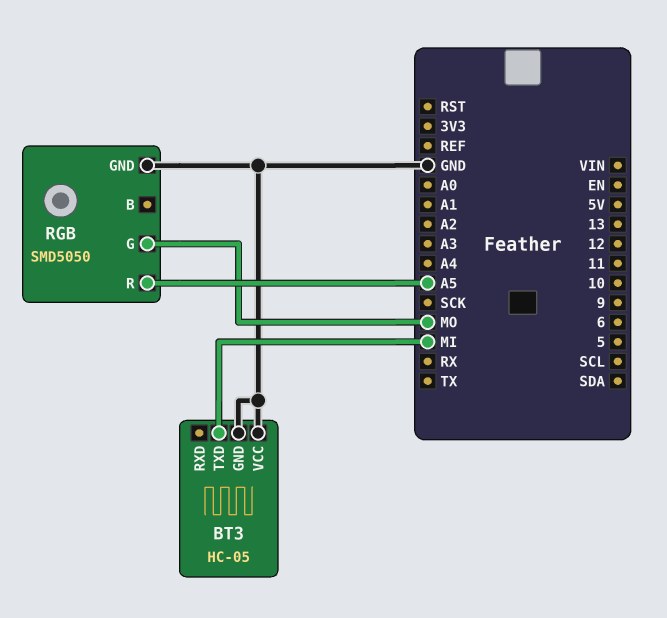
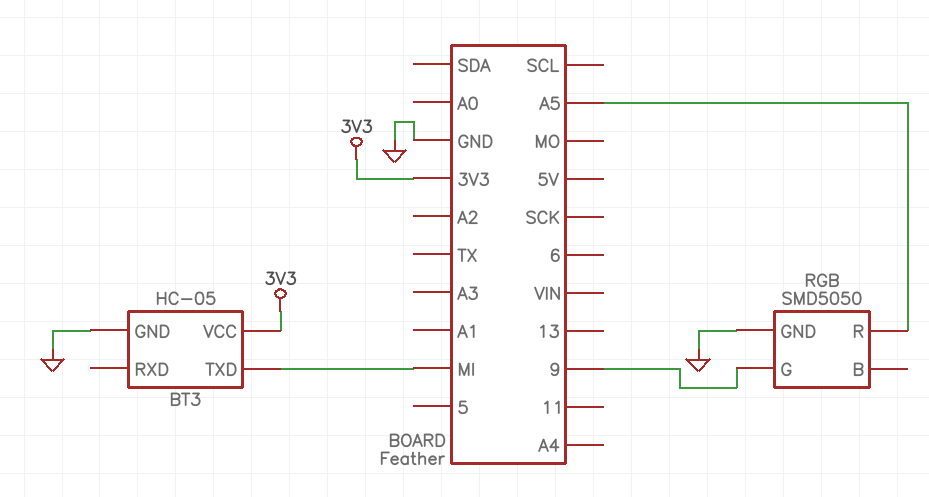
BT3 pin VCC: GND -> 3V3
RGB pin G: MO -> 9

